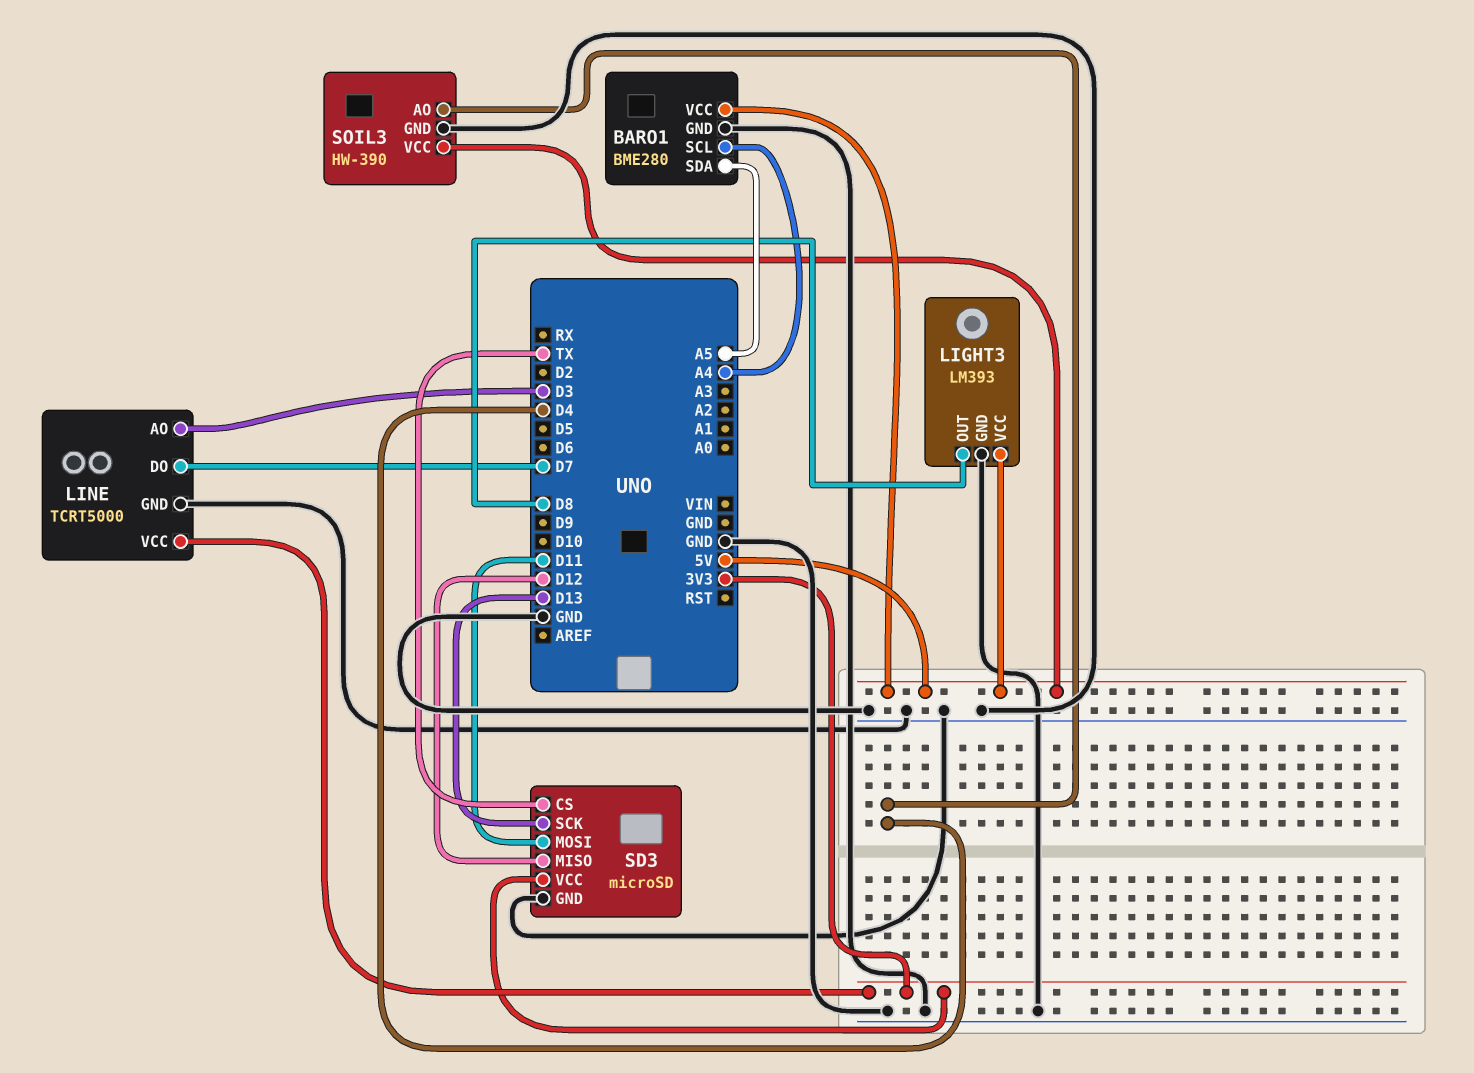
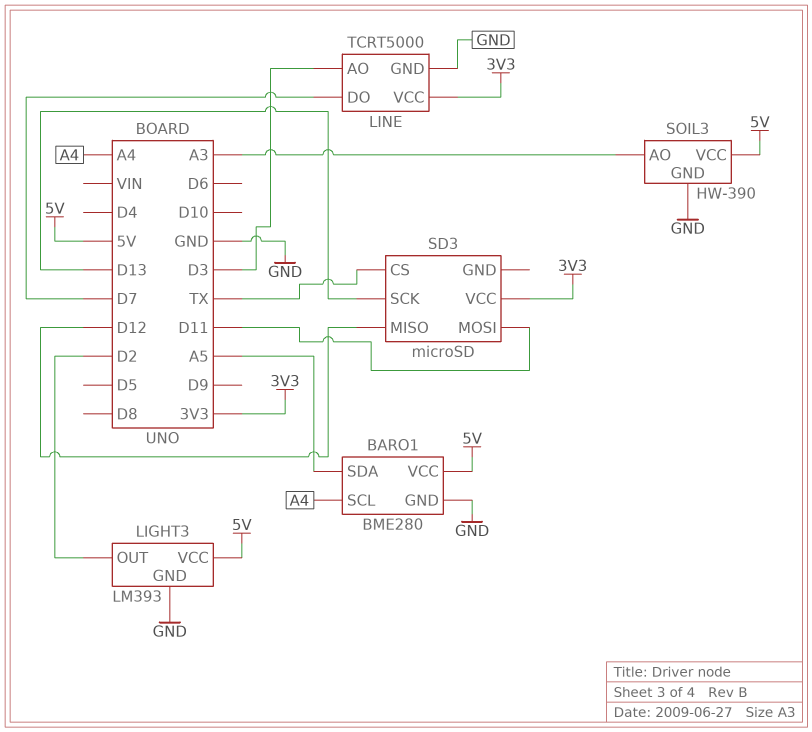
LIGHT3 pin OUT: D8 -> D2
SD3 pin GND: GND -> none
SOIL3 pin AO: D4 -> A3

